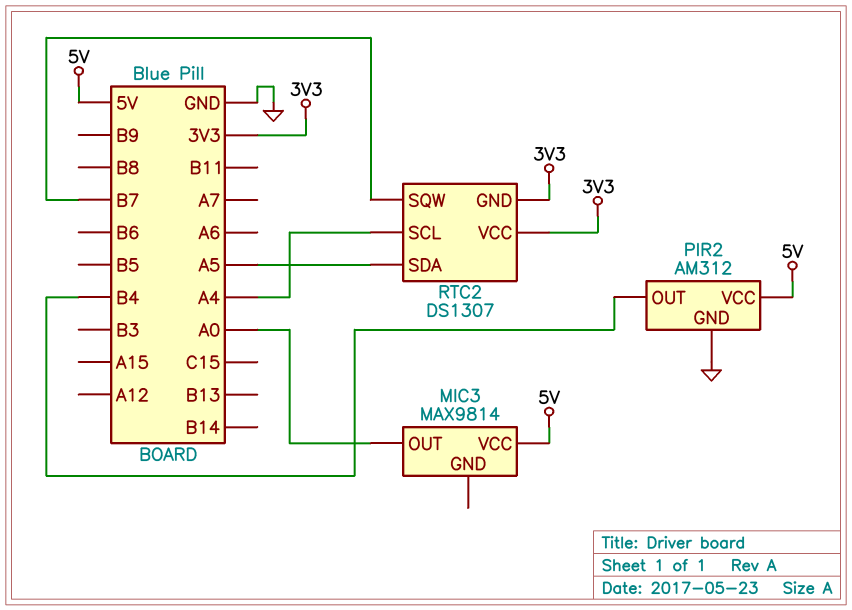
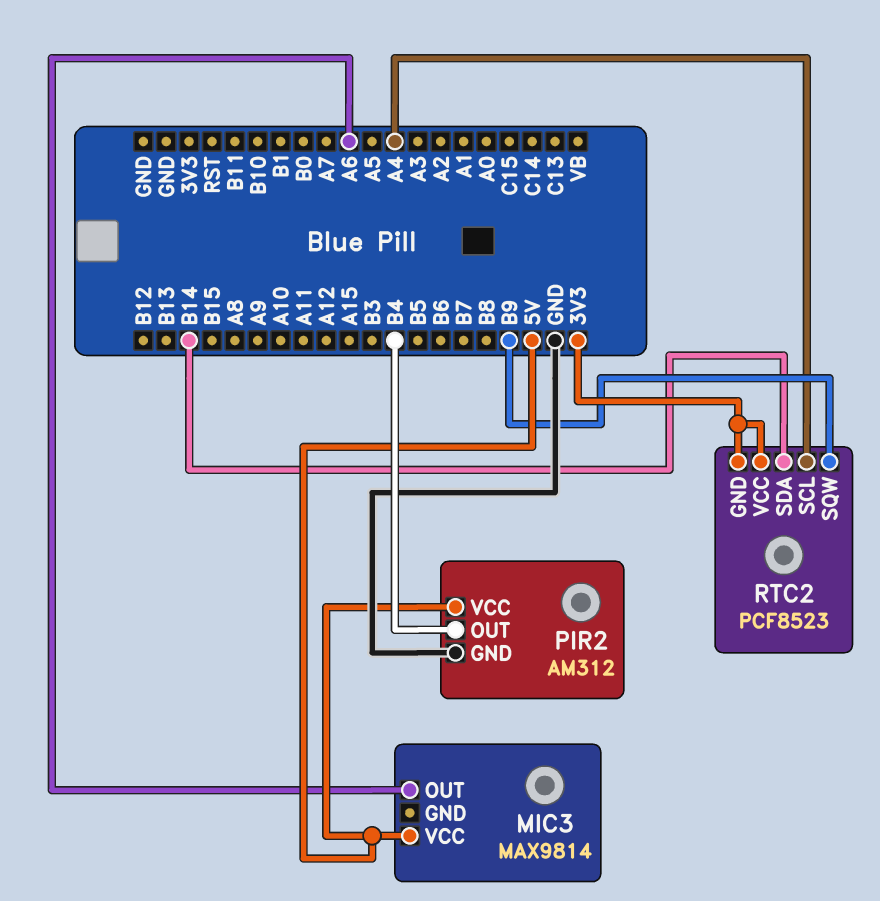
MIC3 pin OUT: A0 -> A6
RTC2: DS1307 -> PCF8523
RTC2 pin SDA: A5 -> B14
RTC2 pin SQW: B7 -> B9

